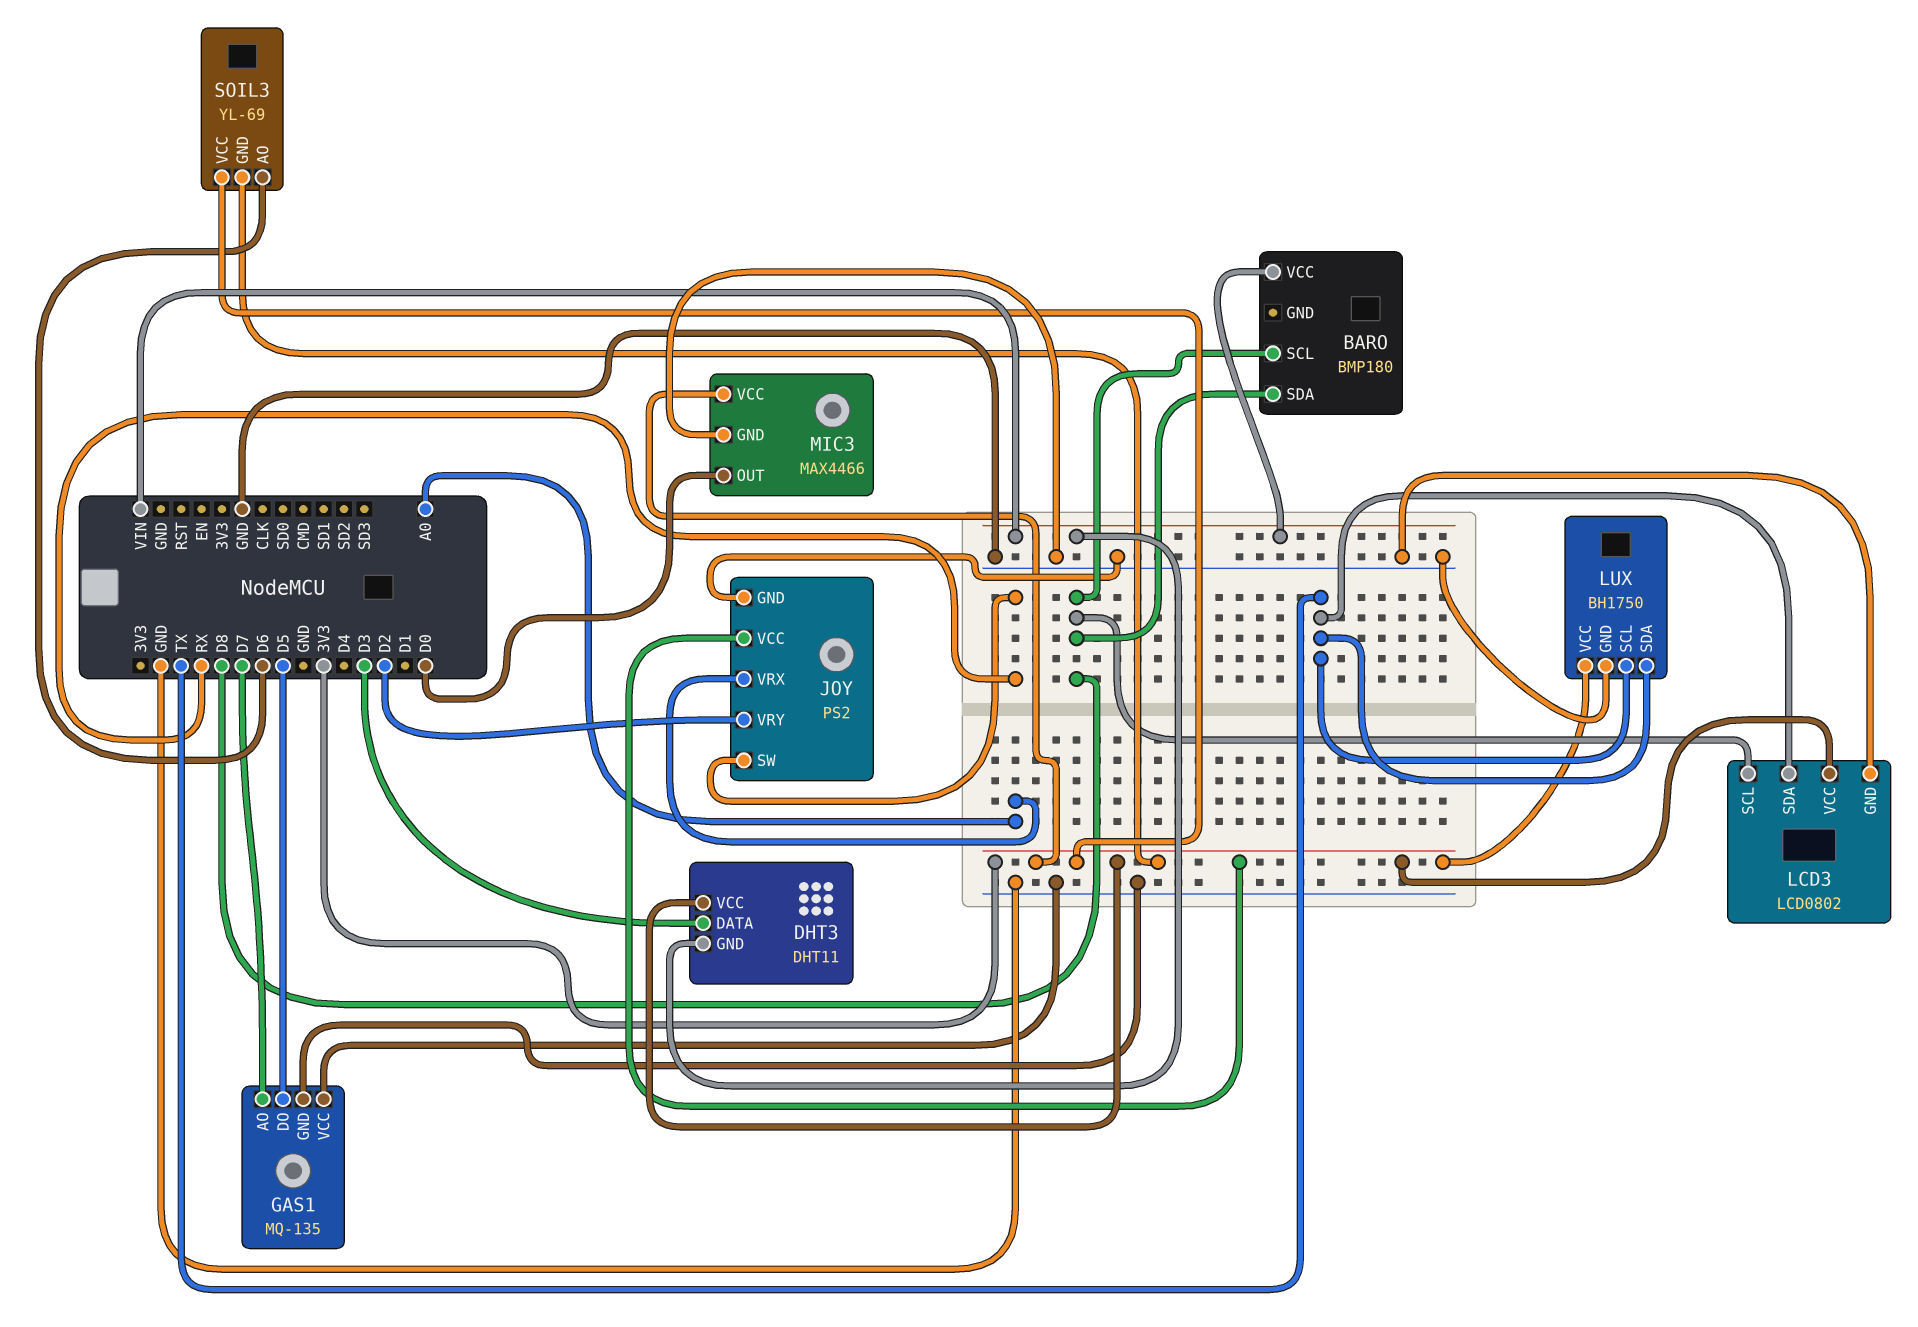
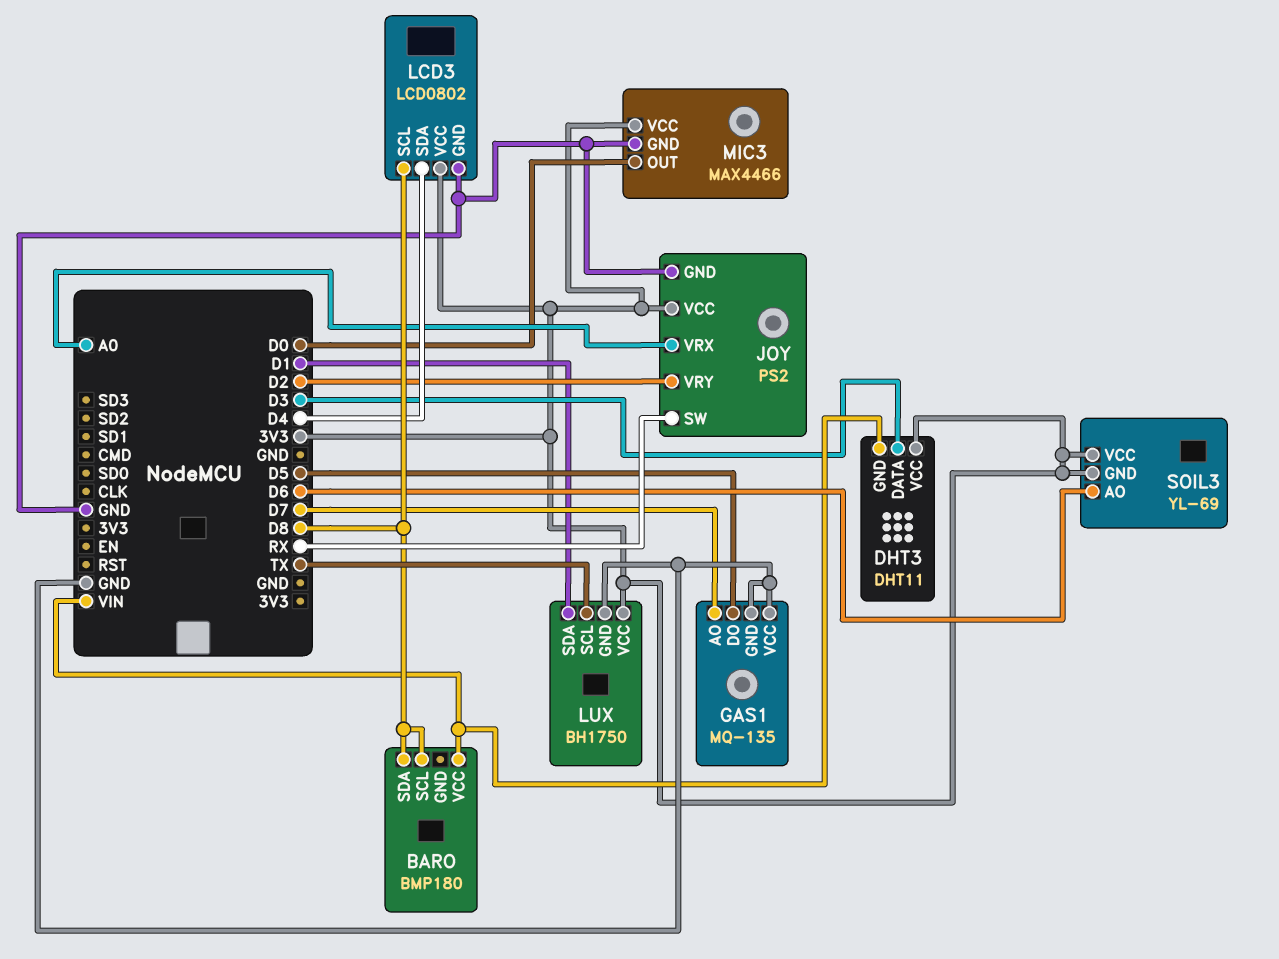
LCD3 pin SDA: TX -> D4
LUX pin SDA: TX -> D1

